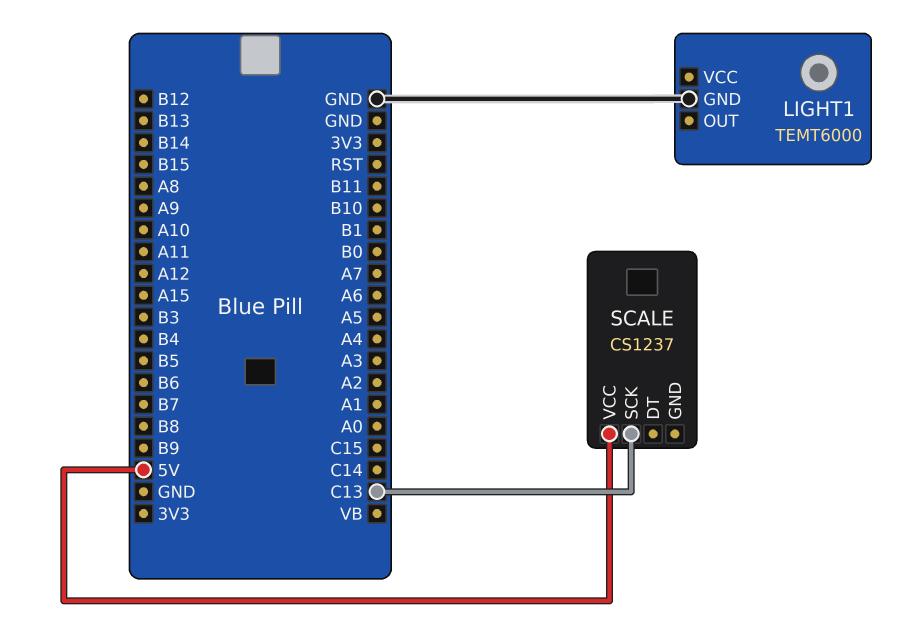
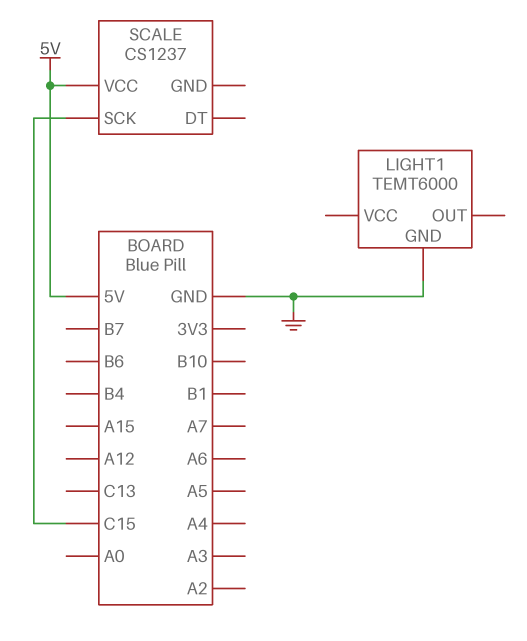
SCALE pin SCK: C13 -> C15

